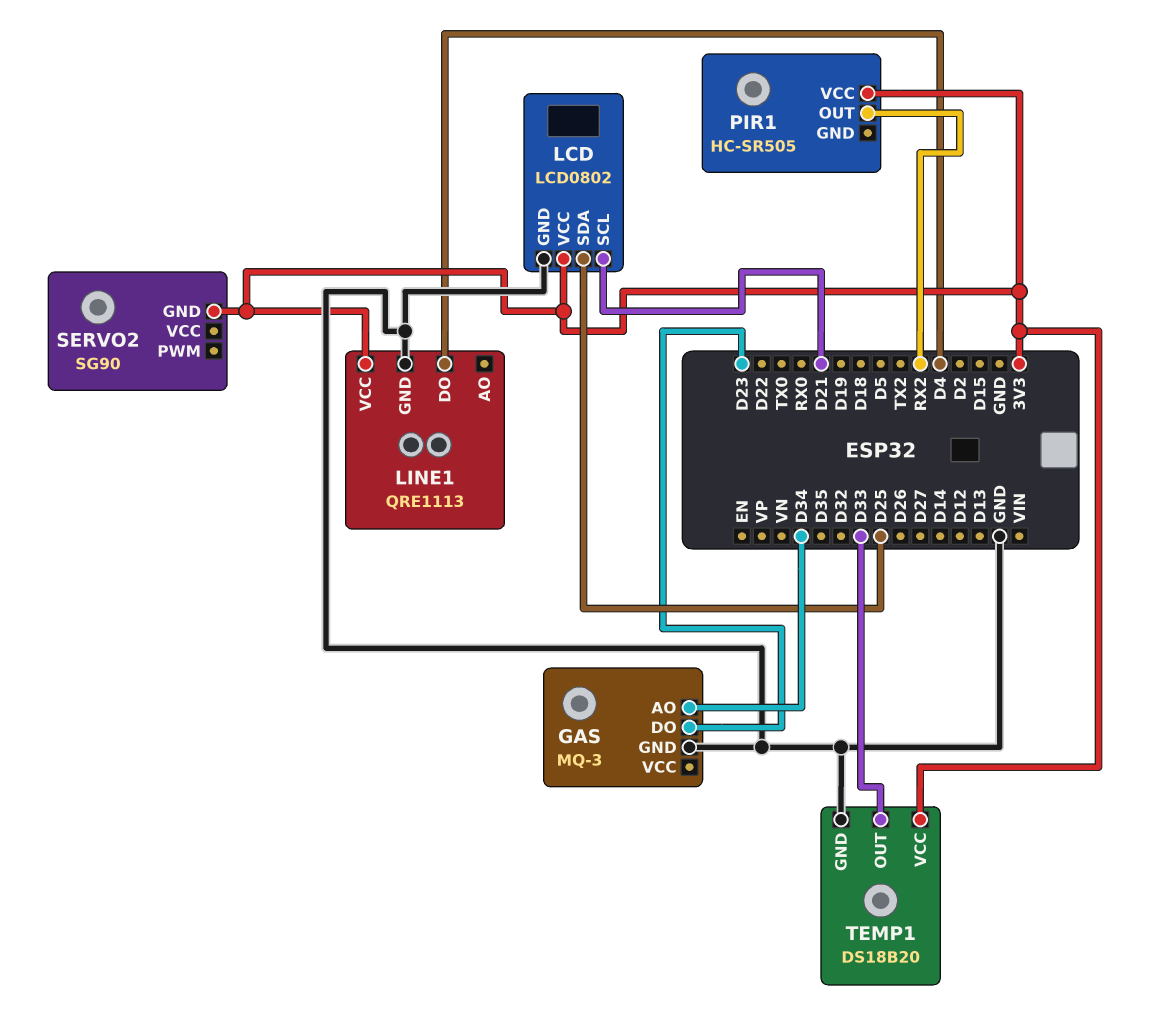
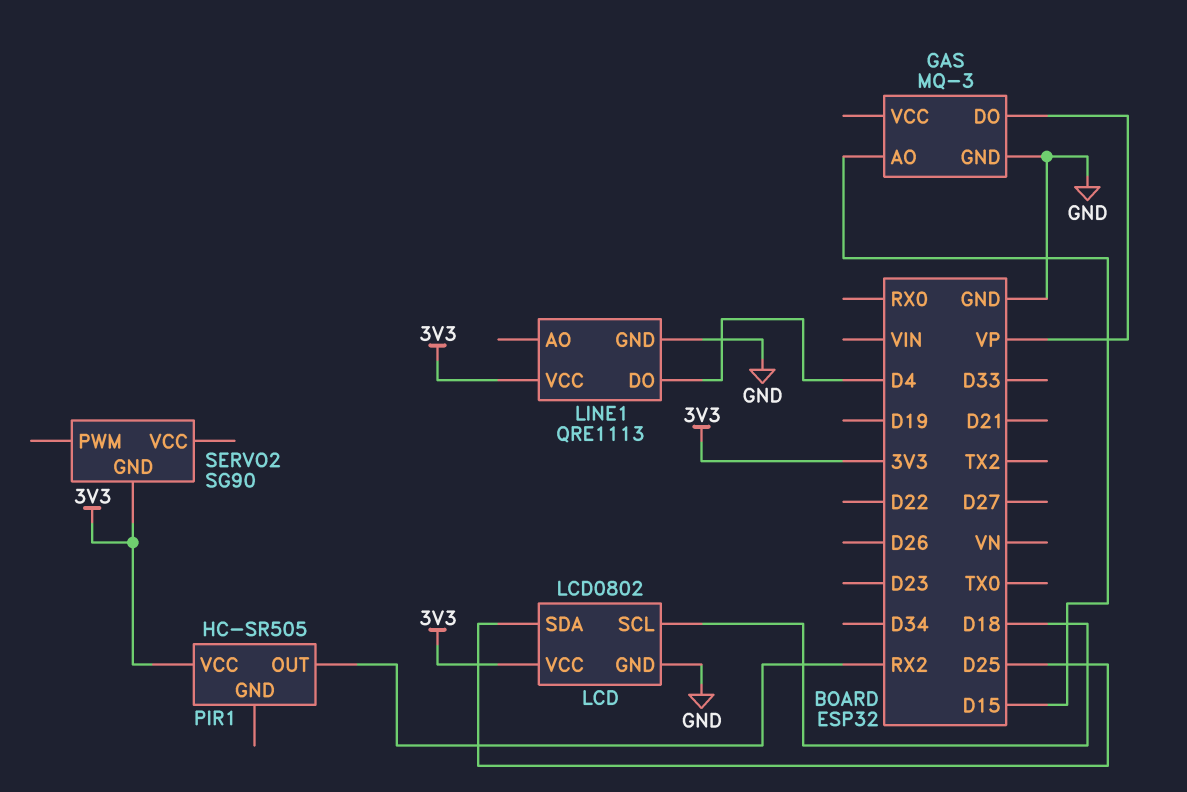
GAS pin AO: D34 -> D15
GAS pin DO: D23 -> VP
LCD pin SCL: D21 -> D18
TEMP1: DS18B20 -> none
TEMP1 pin GND: GND -> none
TEMP1 pin OUT: D33 -> none
TEMP1 pin VCC: 3V3 -> none

